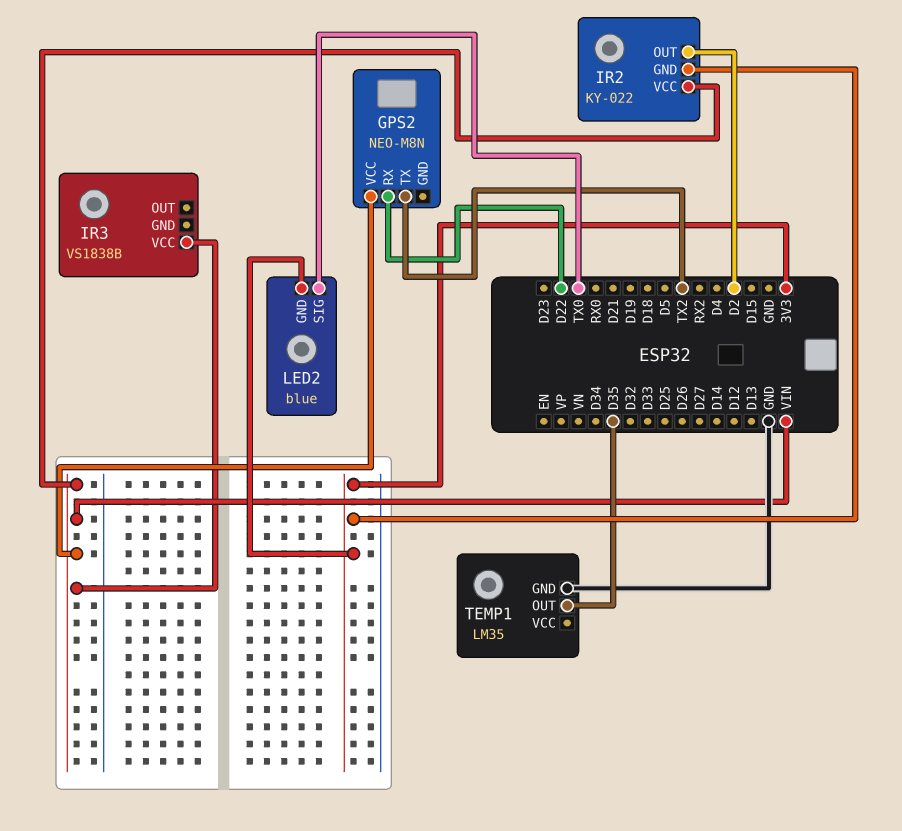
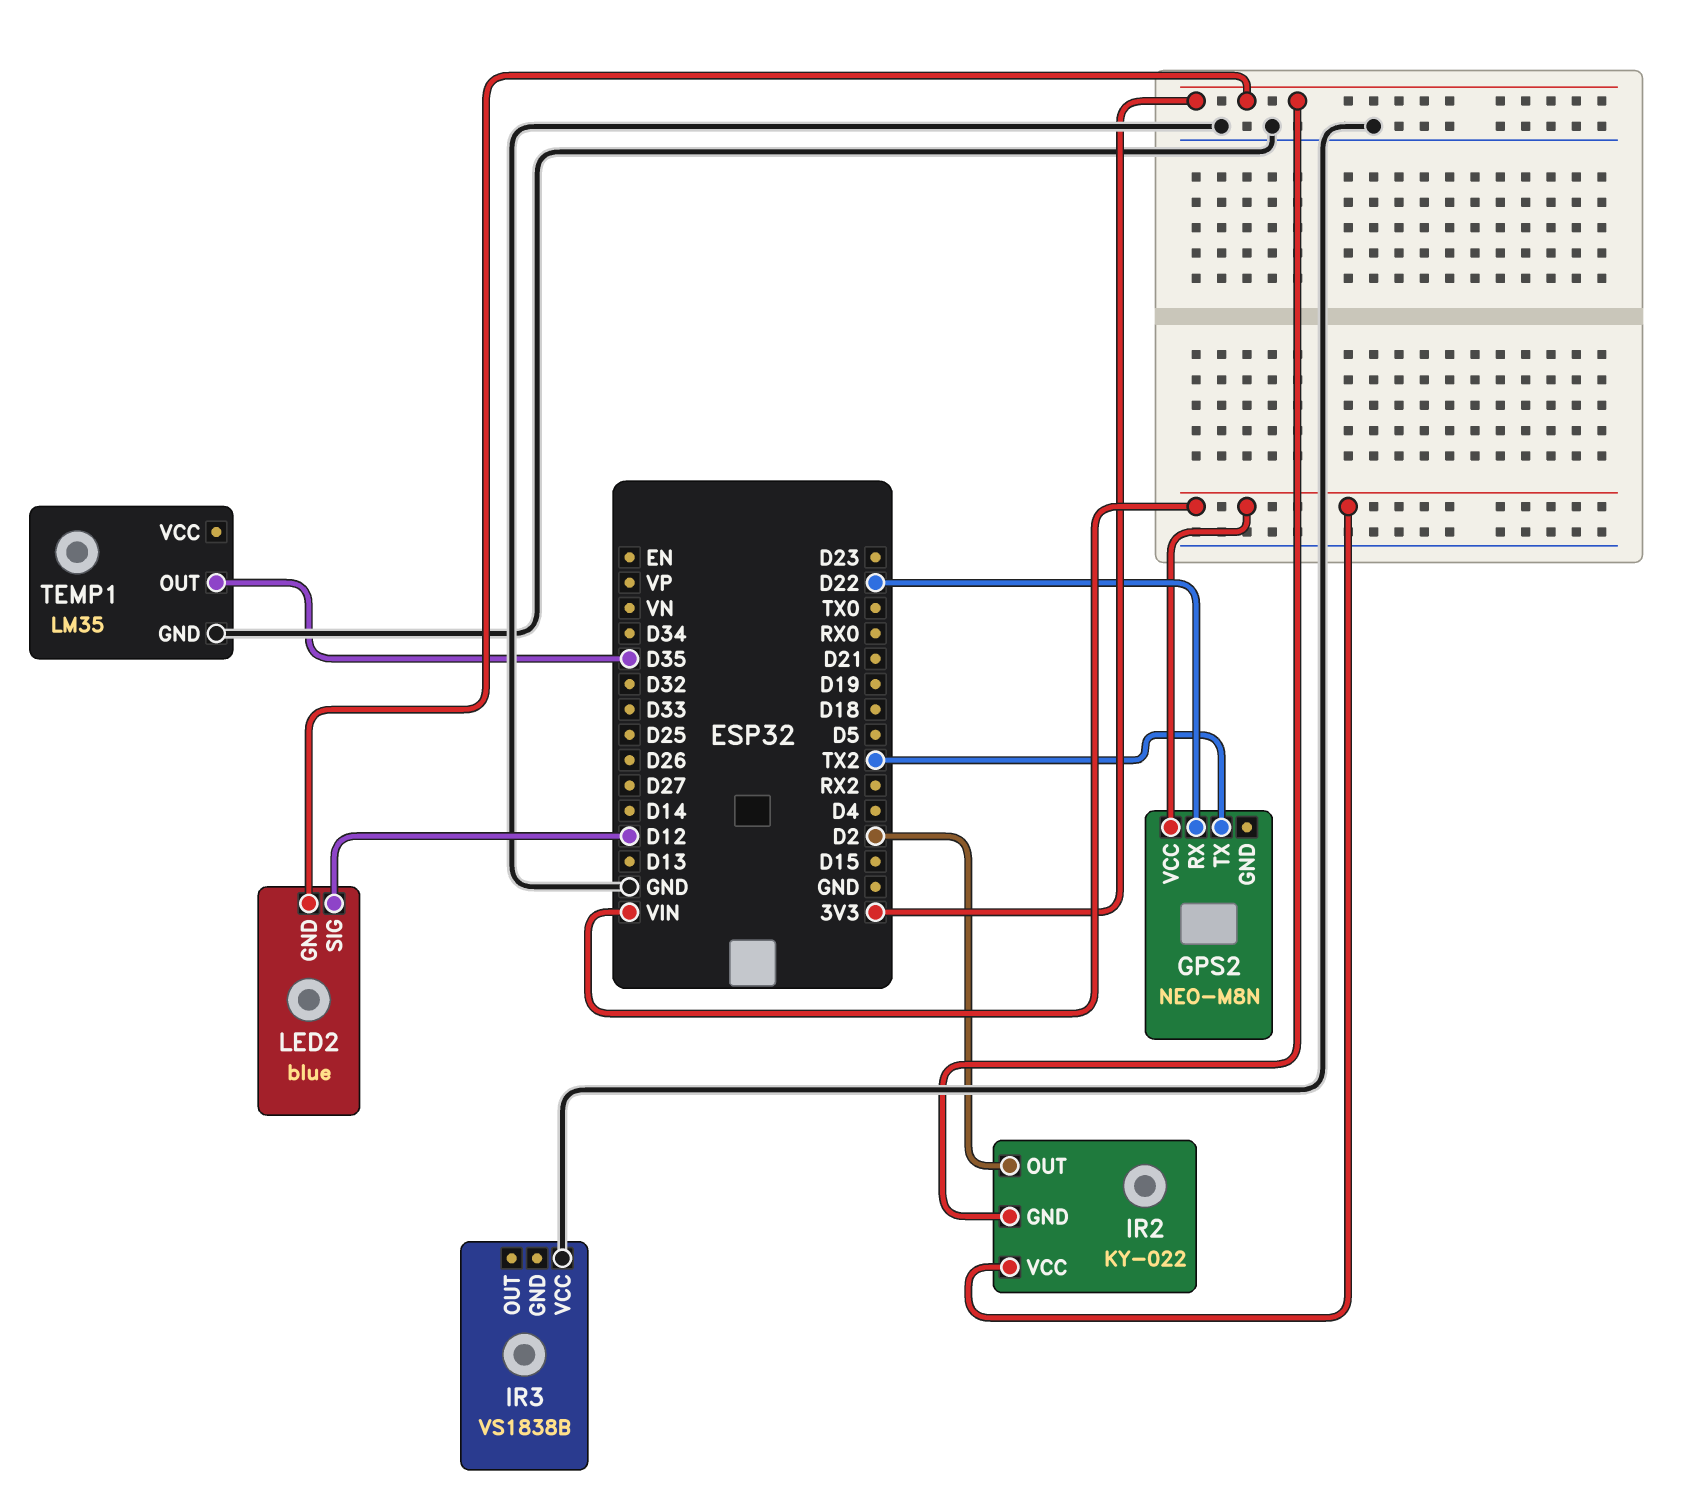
IR3 pin VCC: VIN -> GND
LED2 pin SIG: TX0 -> D12

